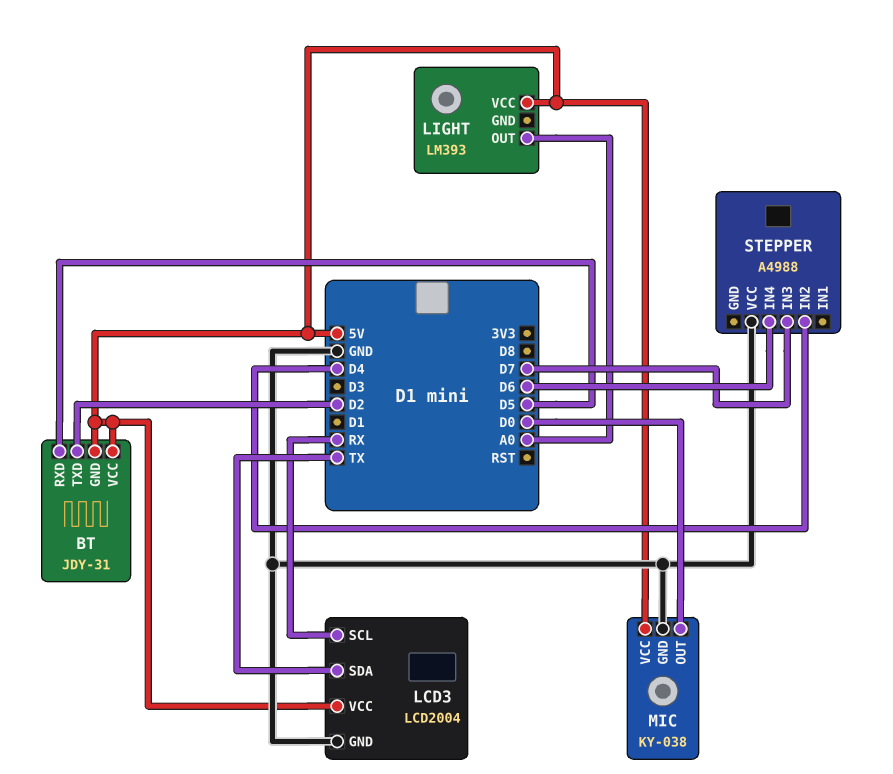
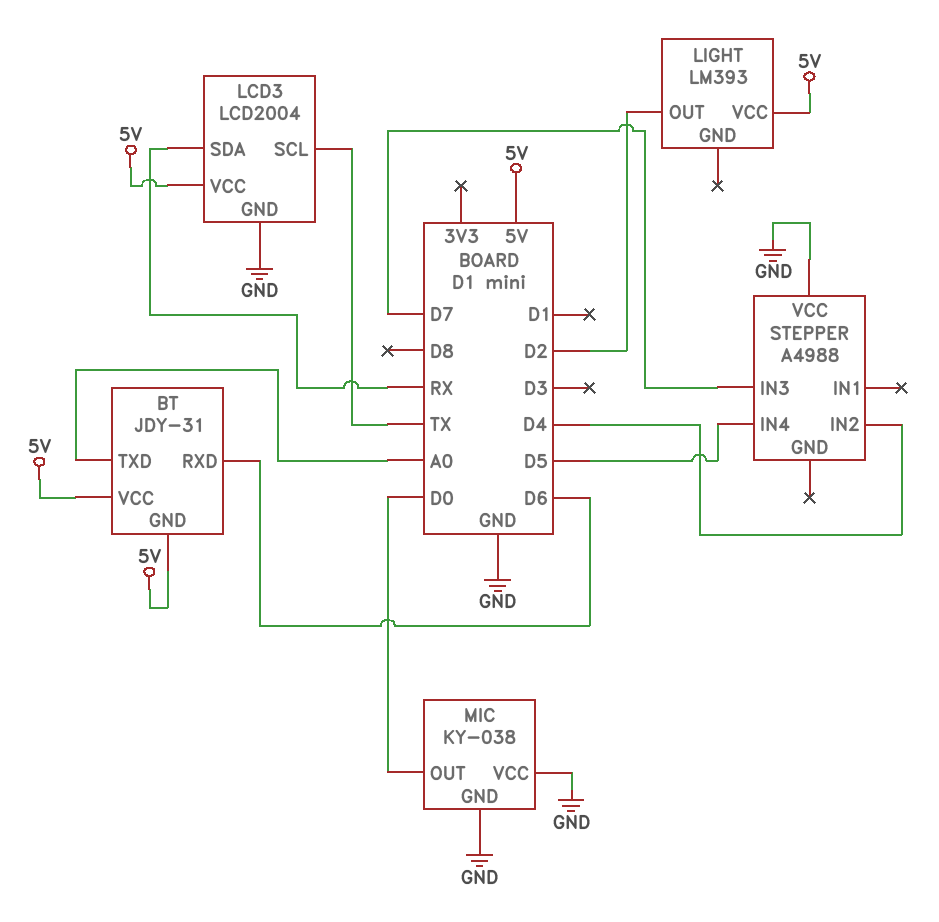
BT pin RXD: D5 -> D6
BT pin TXD: D2 -> A0
LCD3 pin SCL: RX -> TX
LCD3 pin SDA: TX -> RX
LIGHT pin OUT: A0 -> D2
MIC pin VCC: 5V -> GND
STEPPER pin IN4: D6 -> D5

